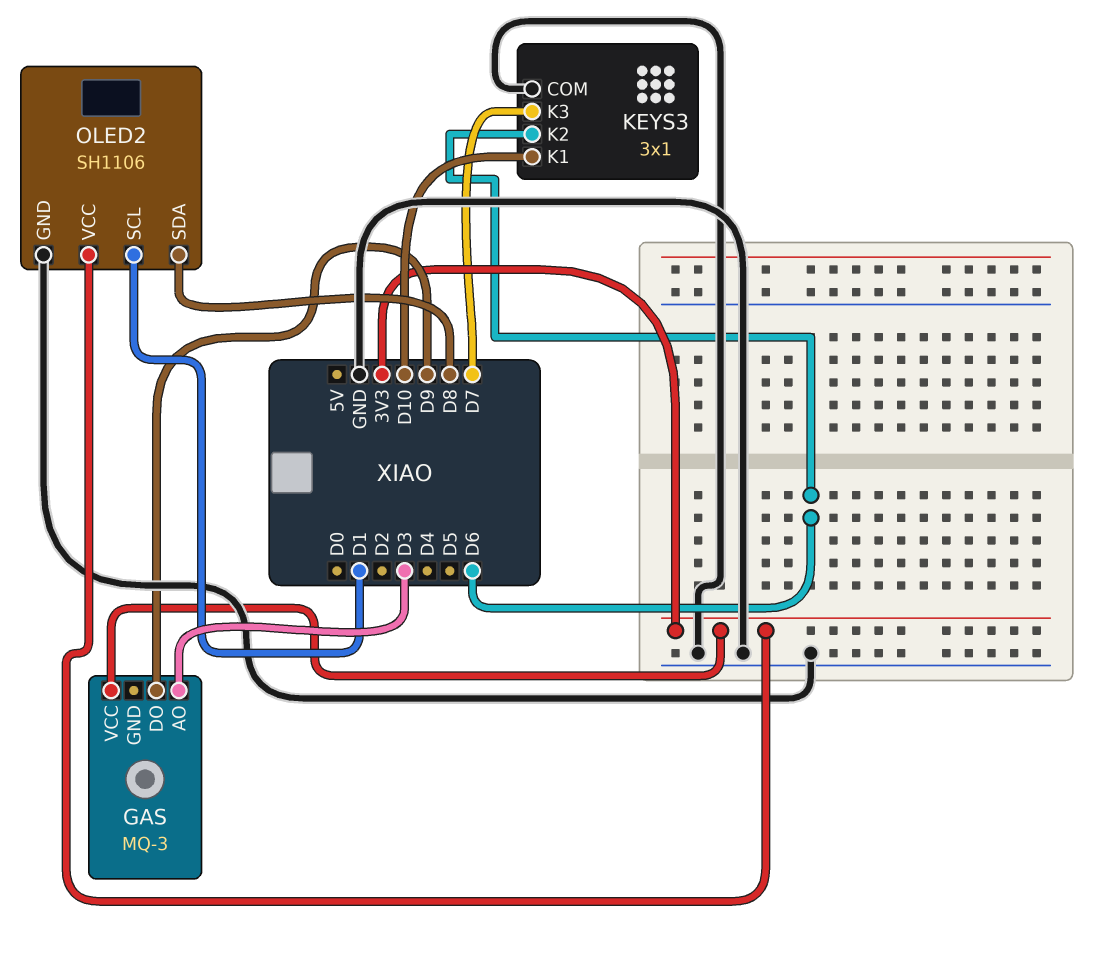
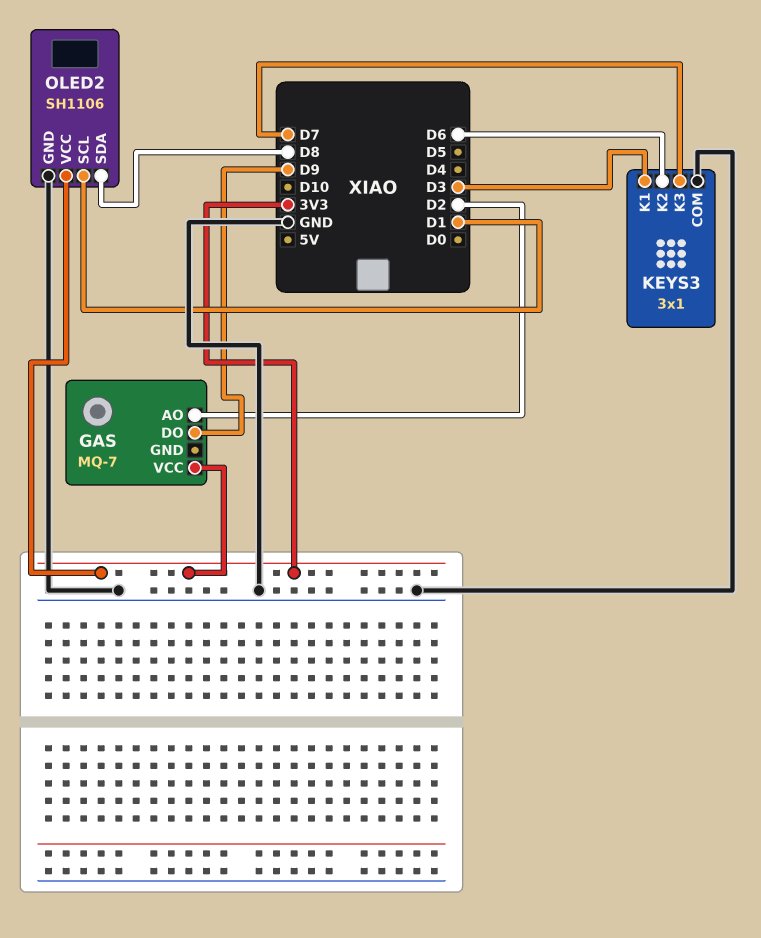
GAS: MQ-3 -> MQ-7
GAS pin AO: D3 -> D2
KEYS3 pin K1: D10 -> D3

